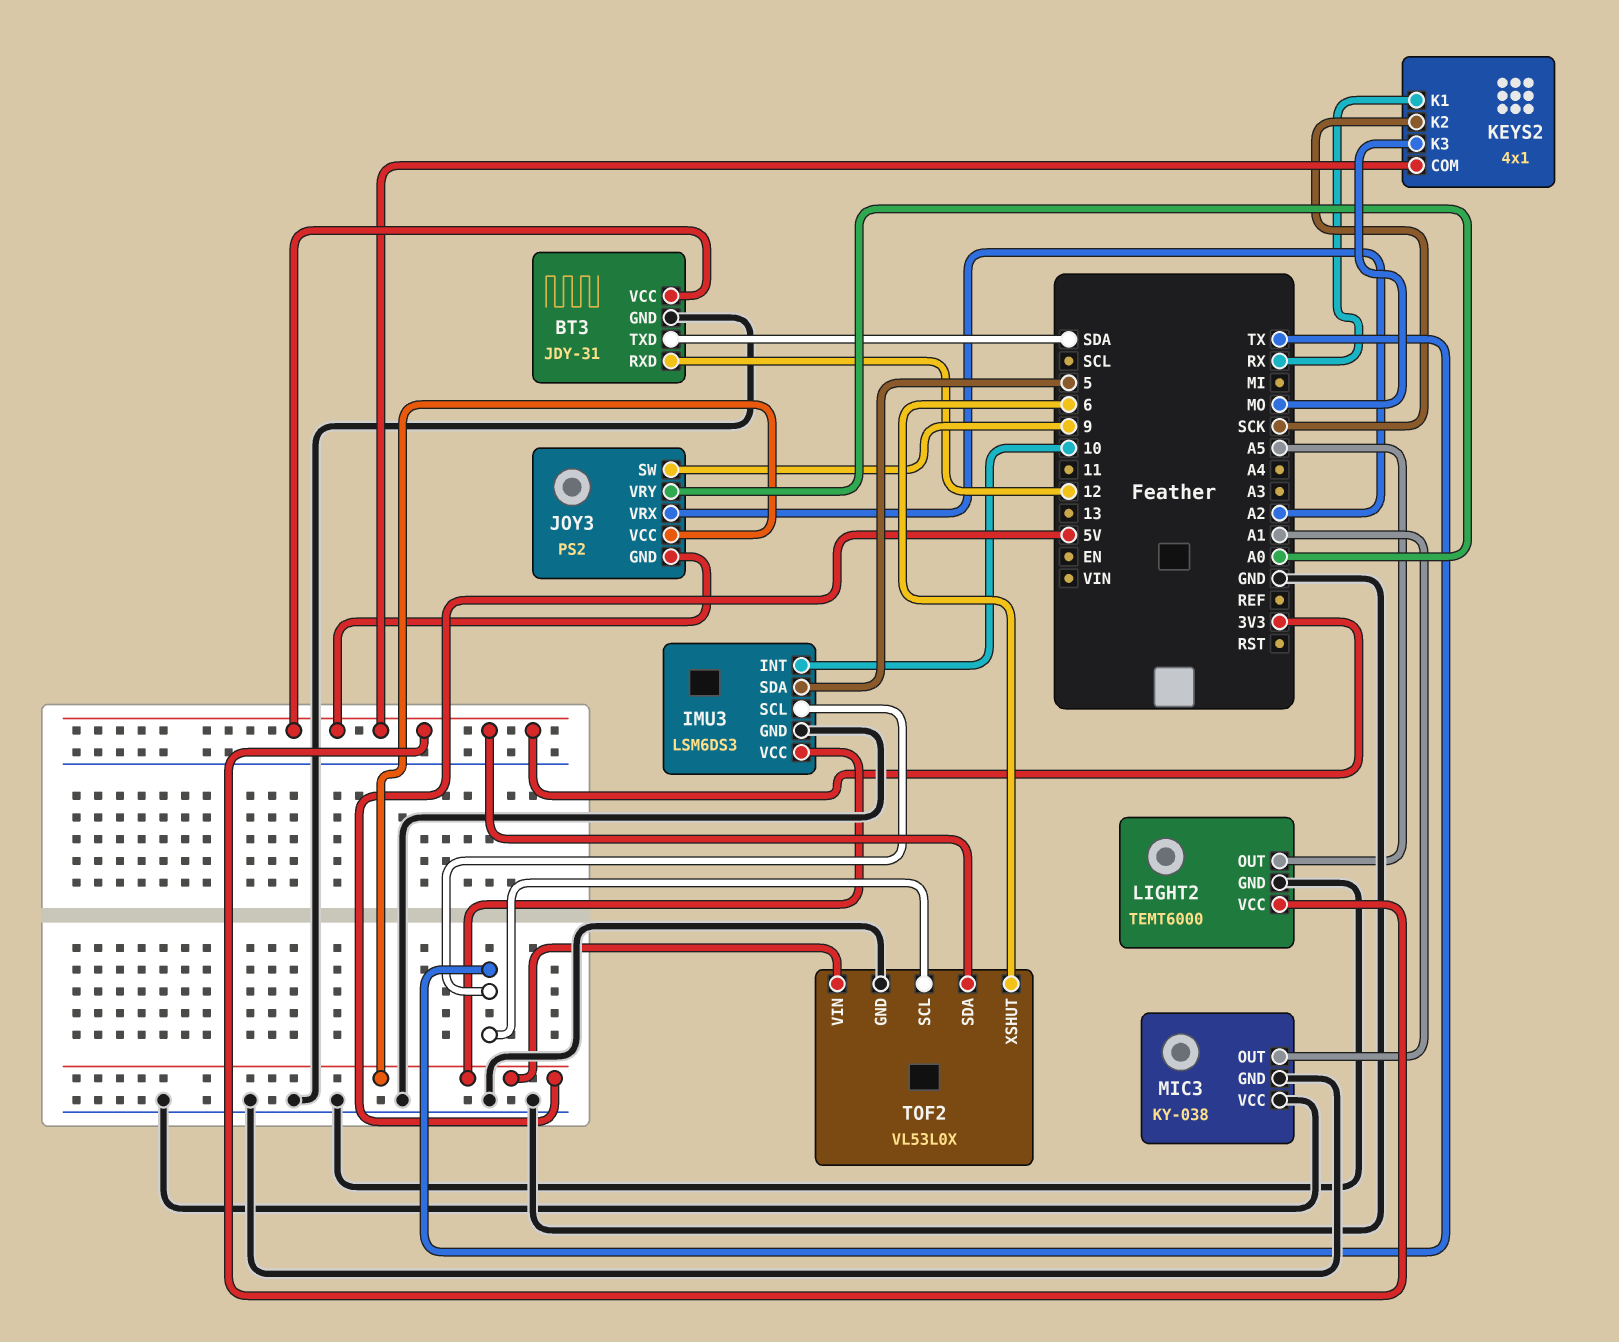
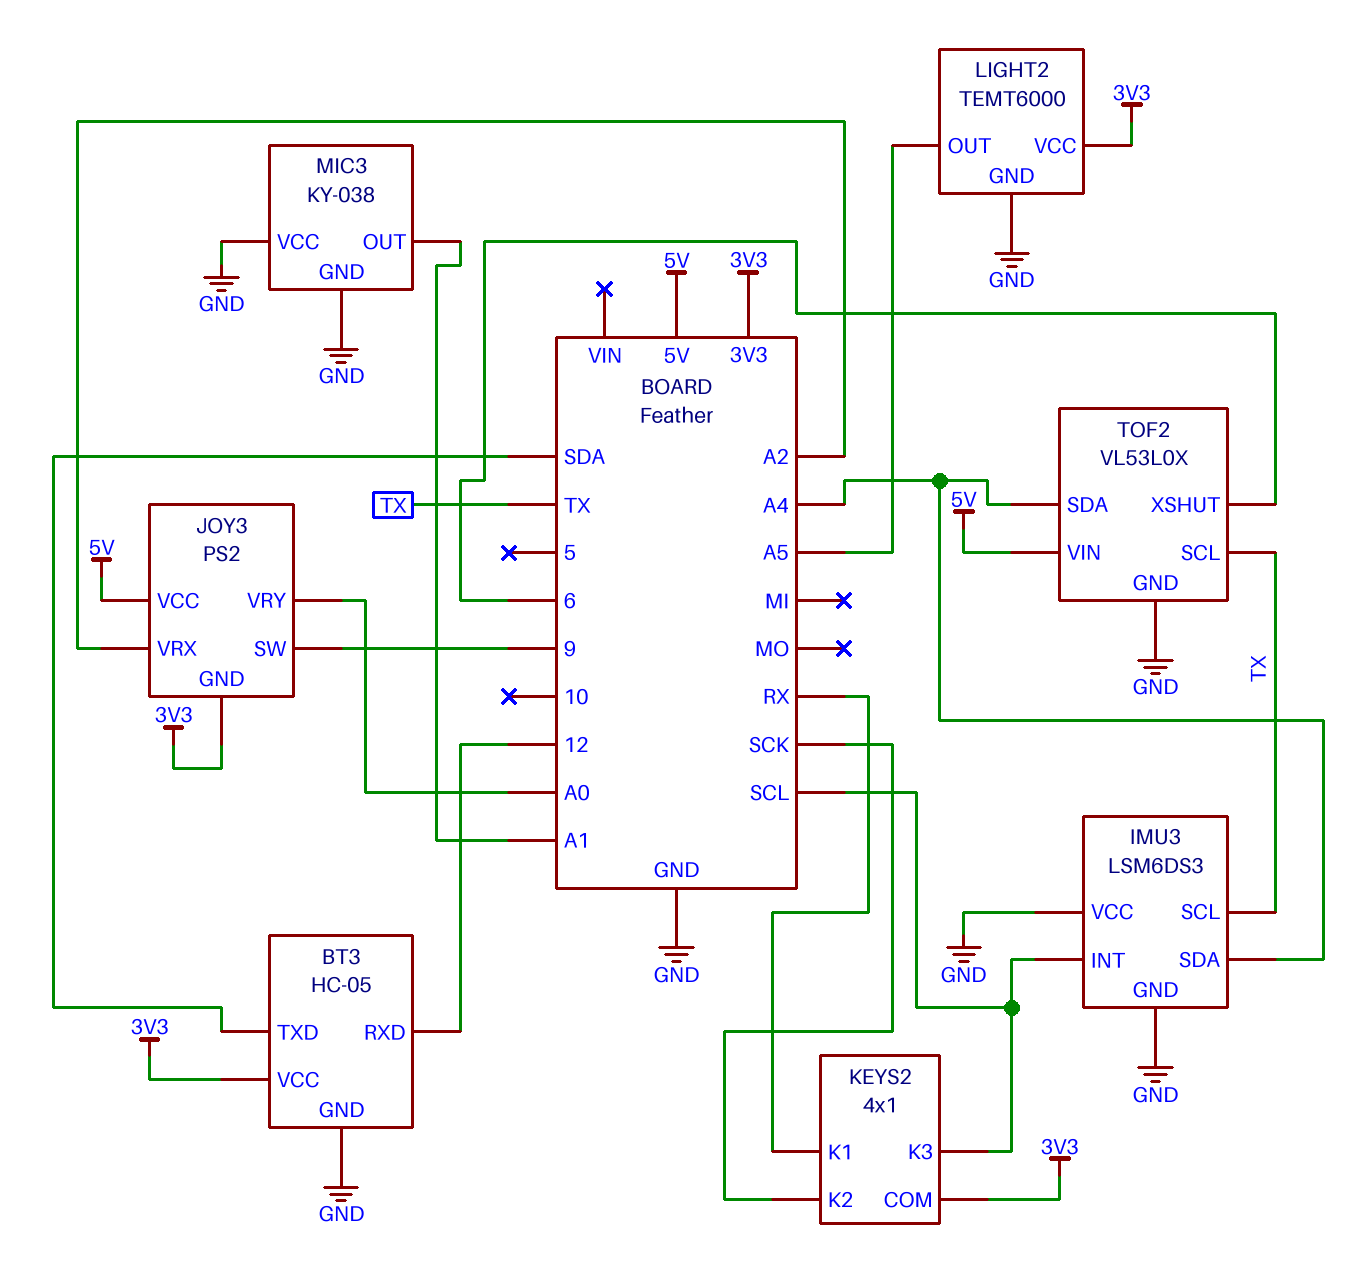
BT3: JDY-31 -> HC-05
IMU3 pin INT: 10 -> SCL
IMU3 pin SDA: 5 -> A4
IMU3 pin VCC: 5V -> GND
KEYS2 pin K3: MO -> SCL
TOF2 pin SDA: 3V3 -> A4

